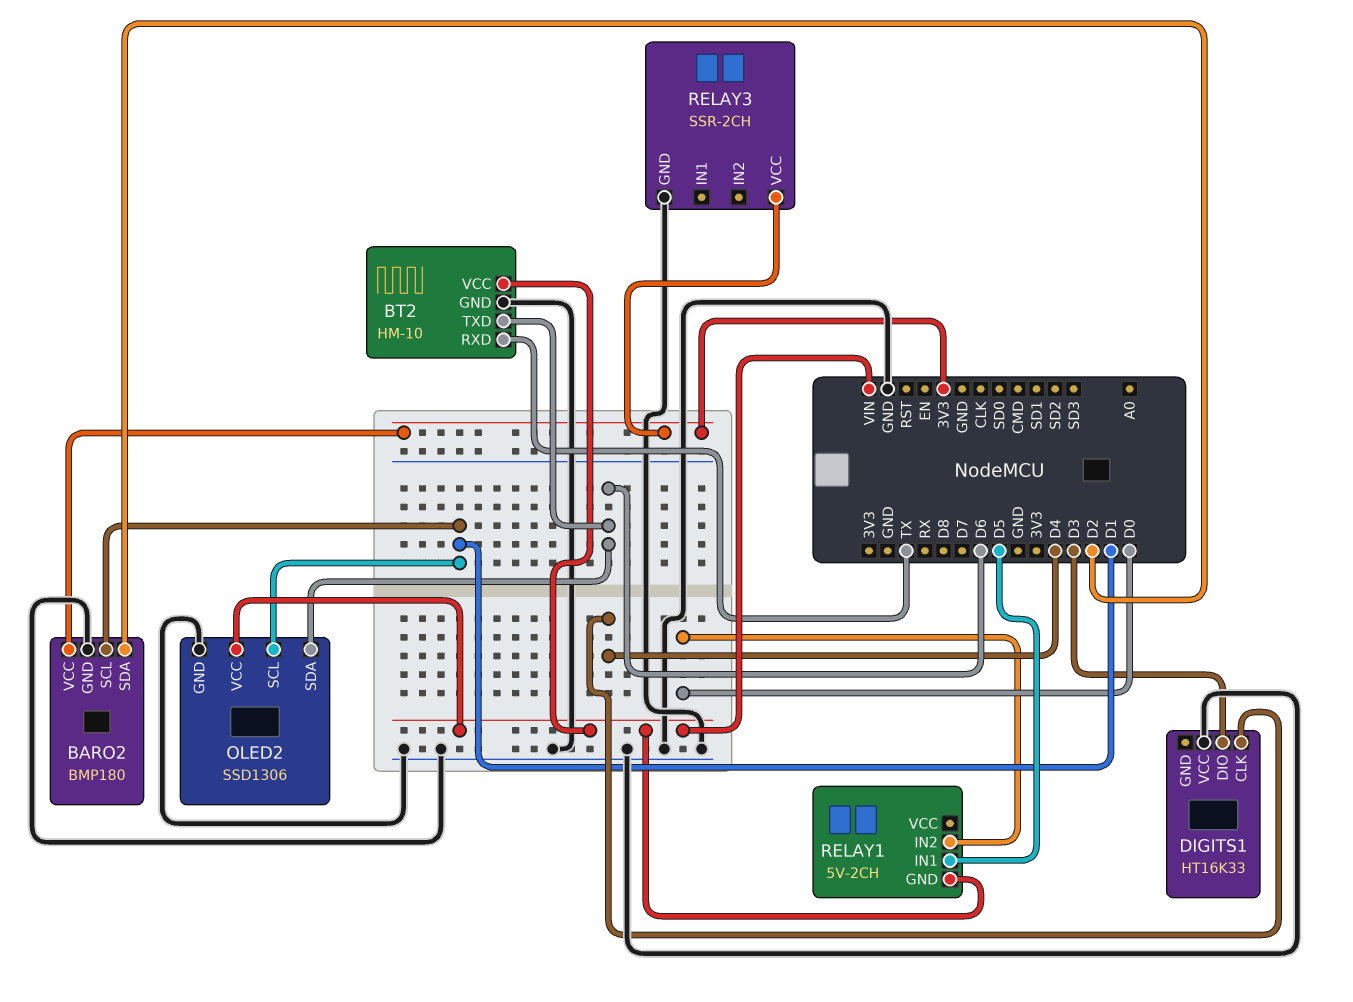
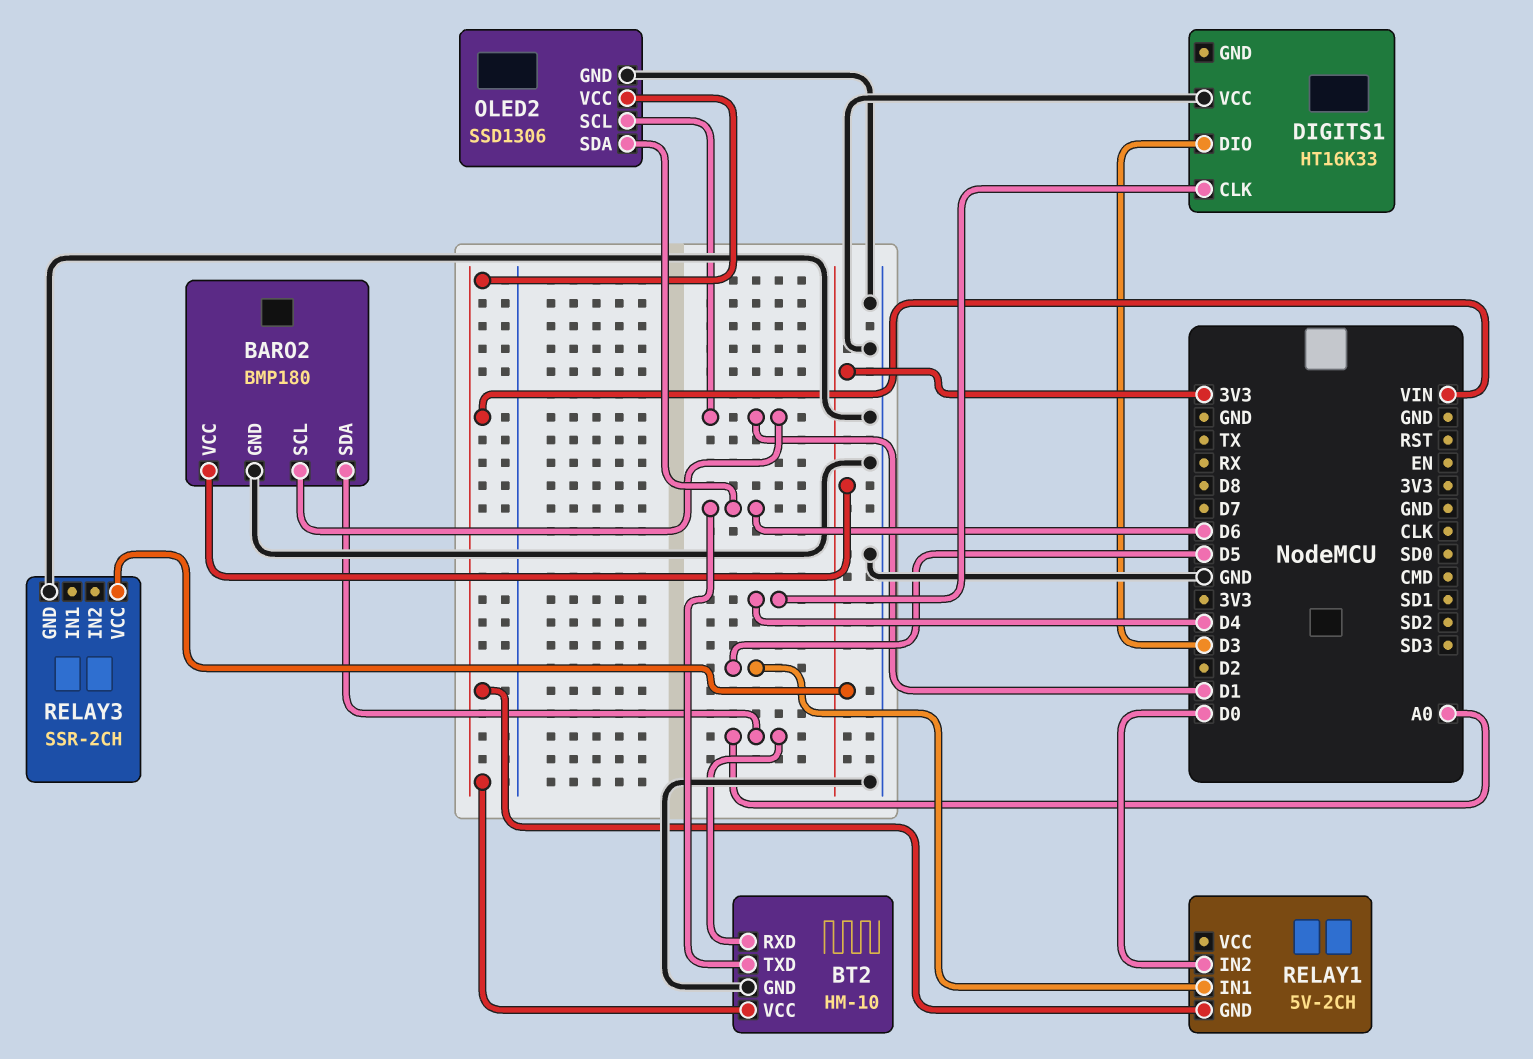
BARO2 pin SDA: D2 -> A0
BT2 pin RXD: TX -> A0

